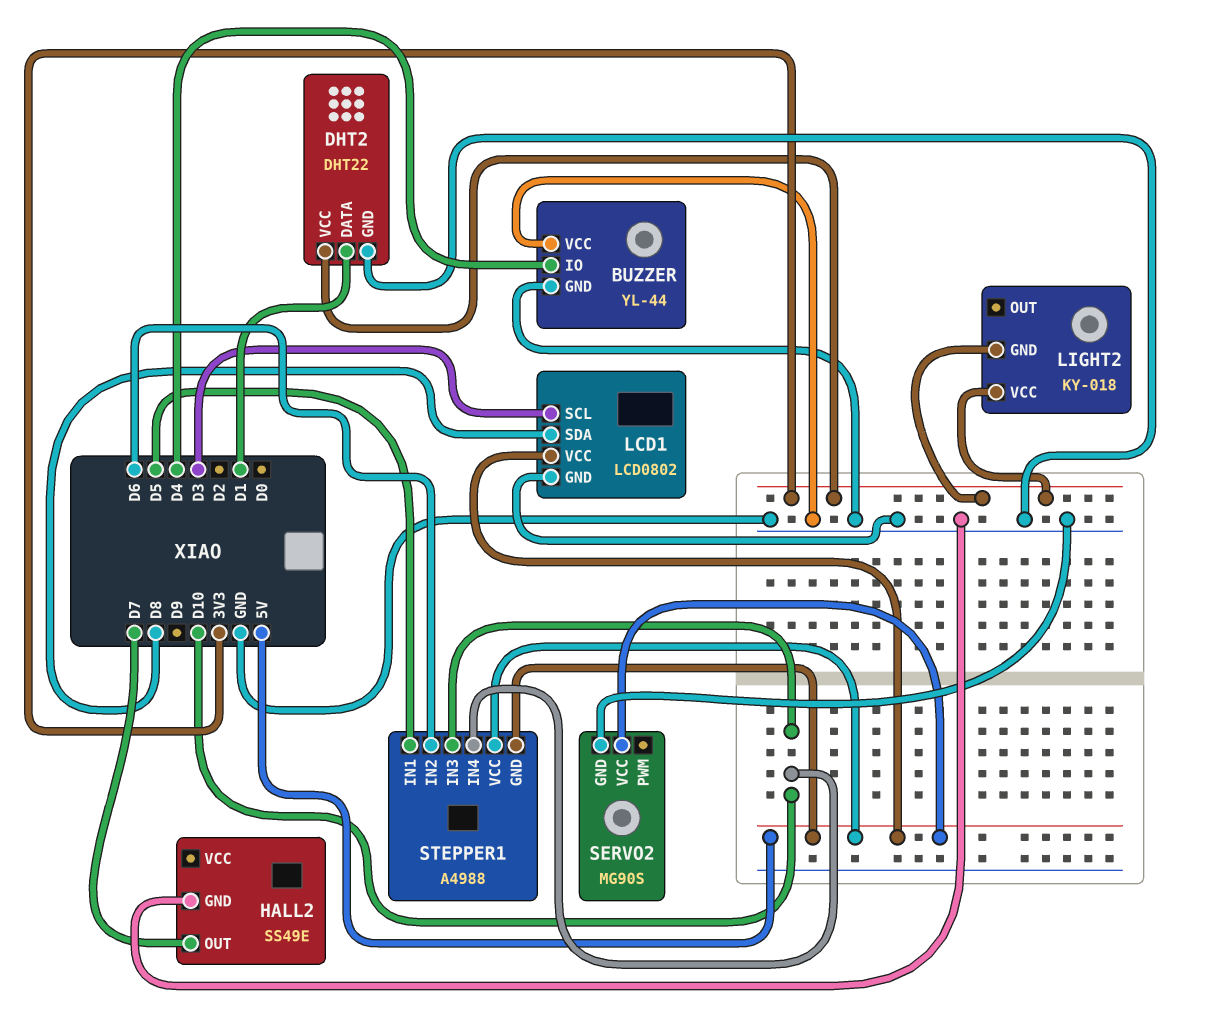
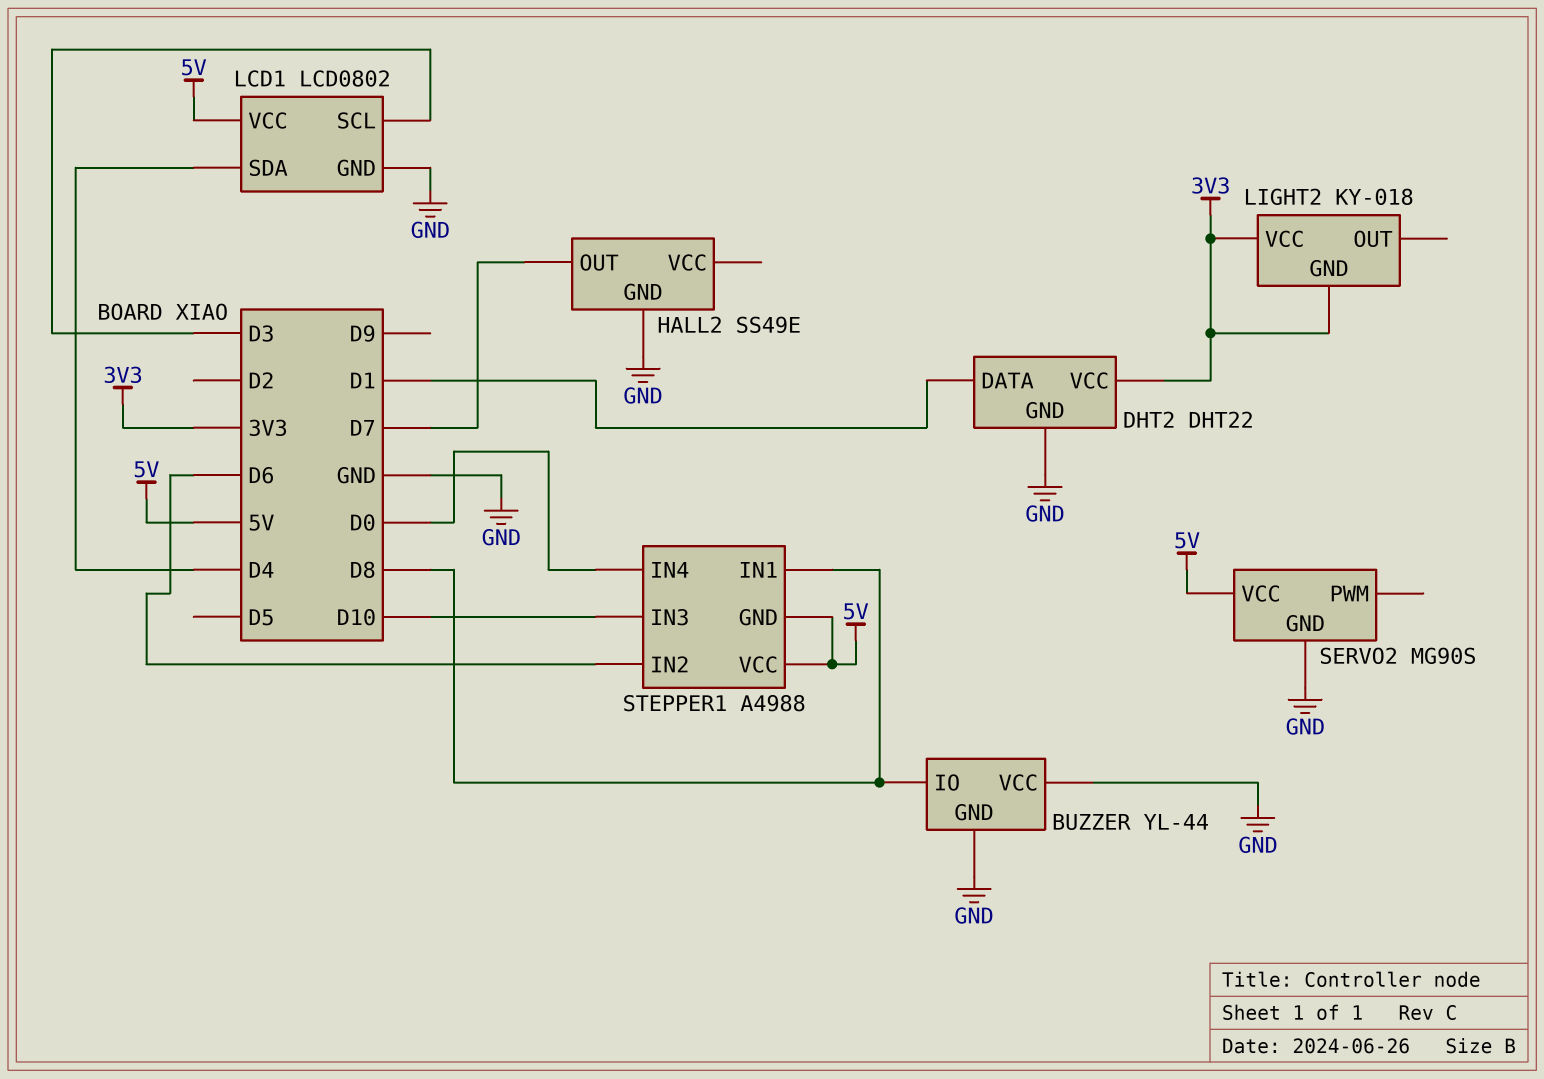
BUZZER pin IO: D4 -> D8
LCD1 pin SDA: D8 -> D4
STEPPER1 pin IN1: D5 -> D8
STEPPER1 pin IN4: D10 -> D0

